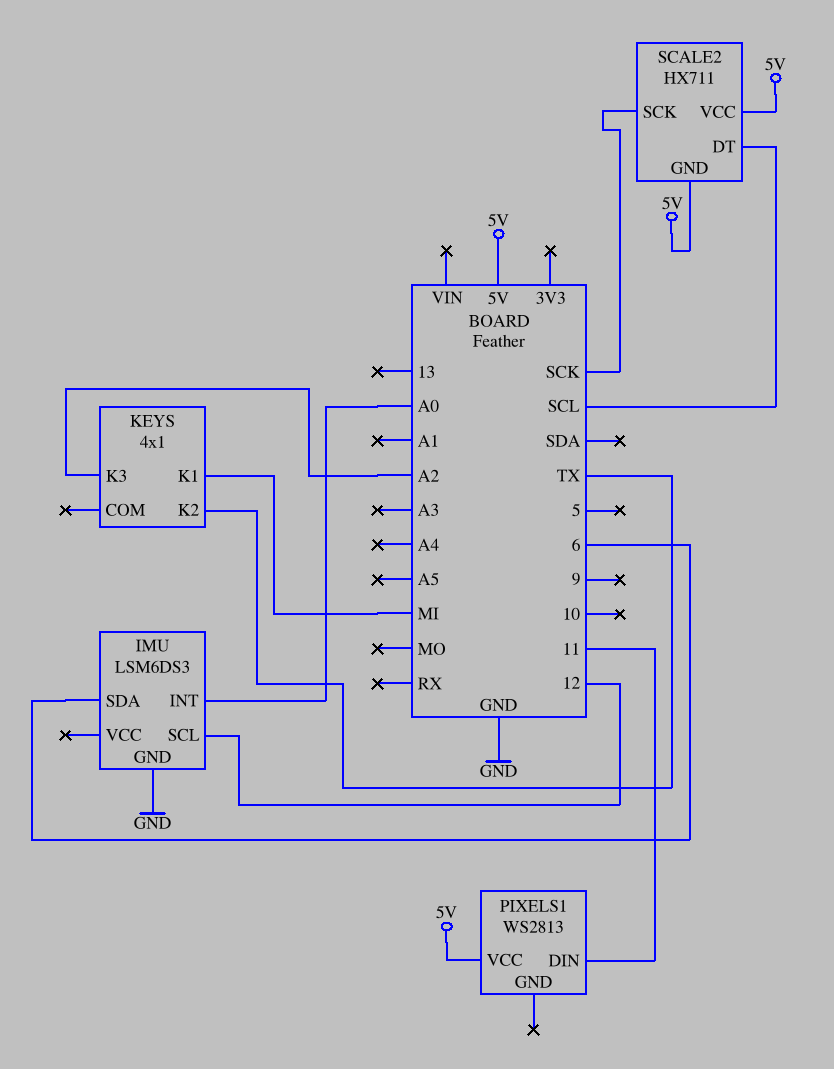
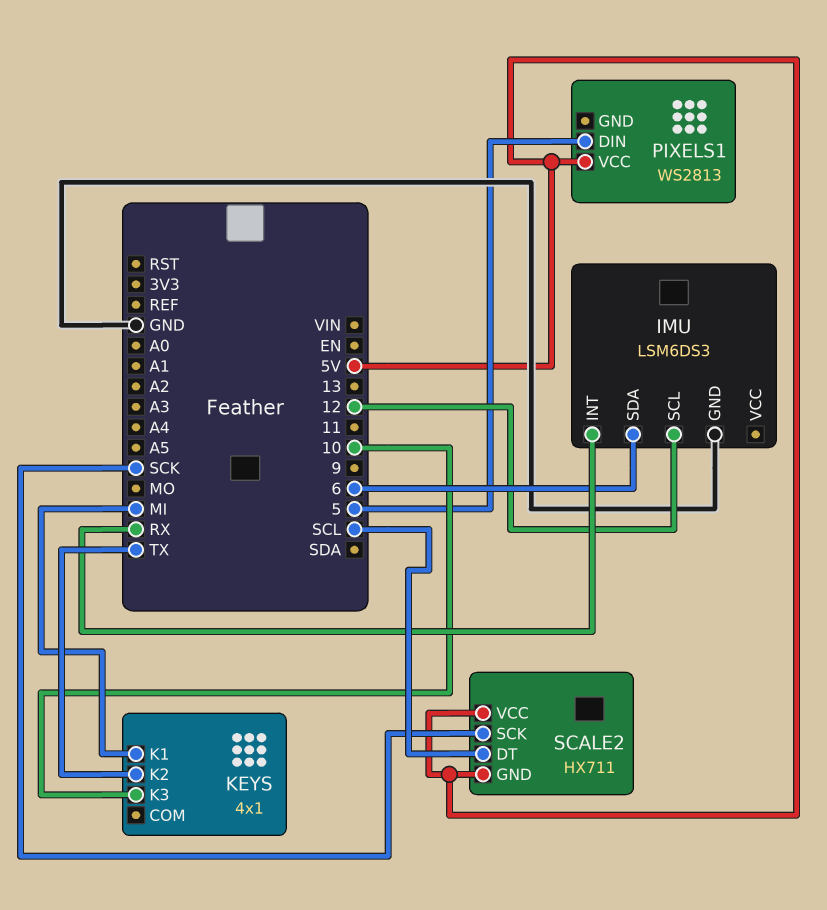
IMU pin INT: A0 -> RX
KEYS pin K3: A2 -> 10
PIXELS1 pin DIN: 11 -> 5

